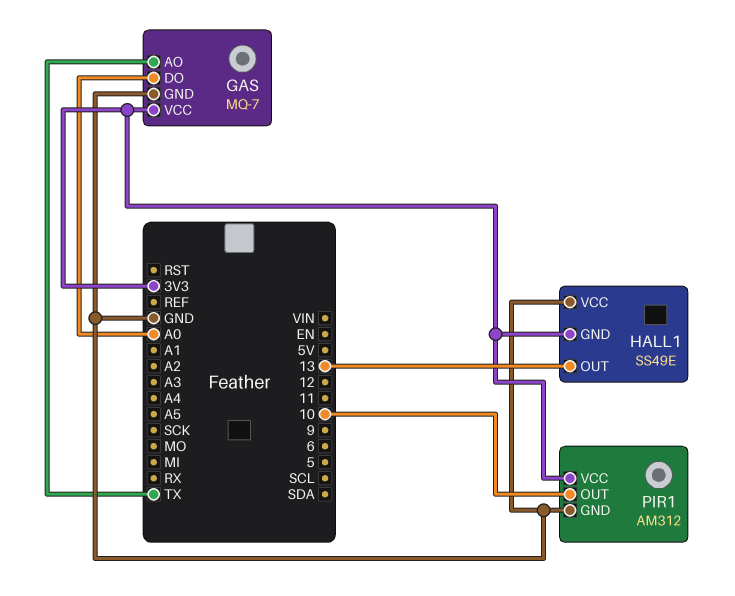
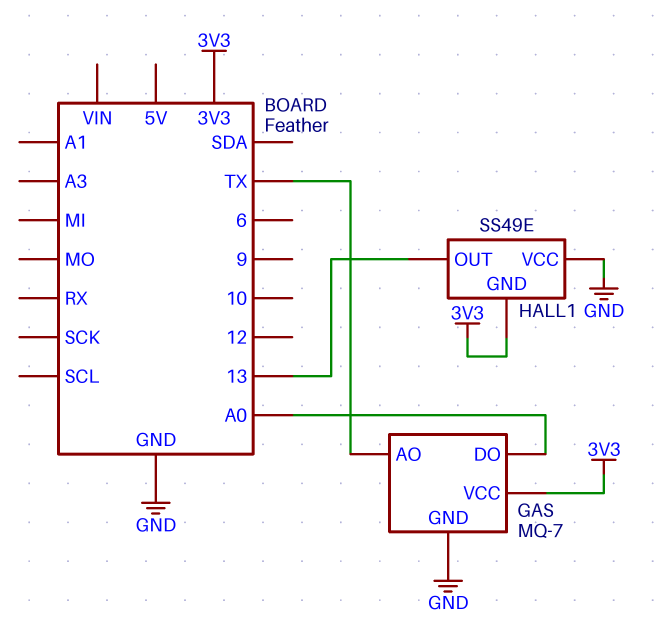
PIR1: AM312 -> none
PIR1 pin GND: GND -> none
PIR1 pin OUT: 10 -> none
PIR1 pin VCC: 3V3 -> none

